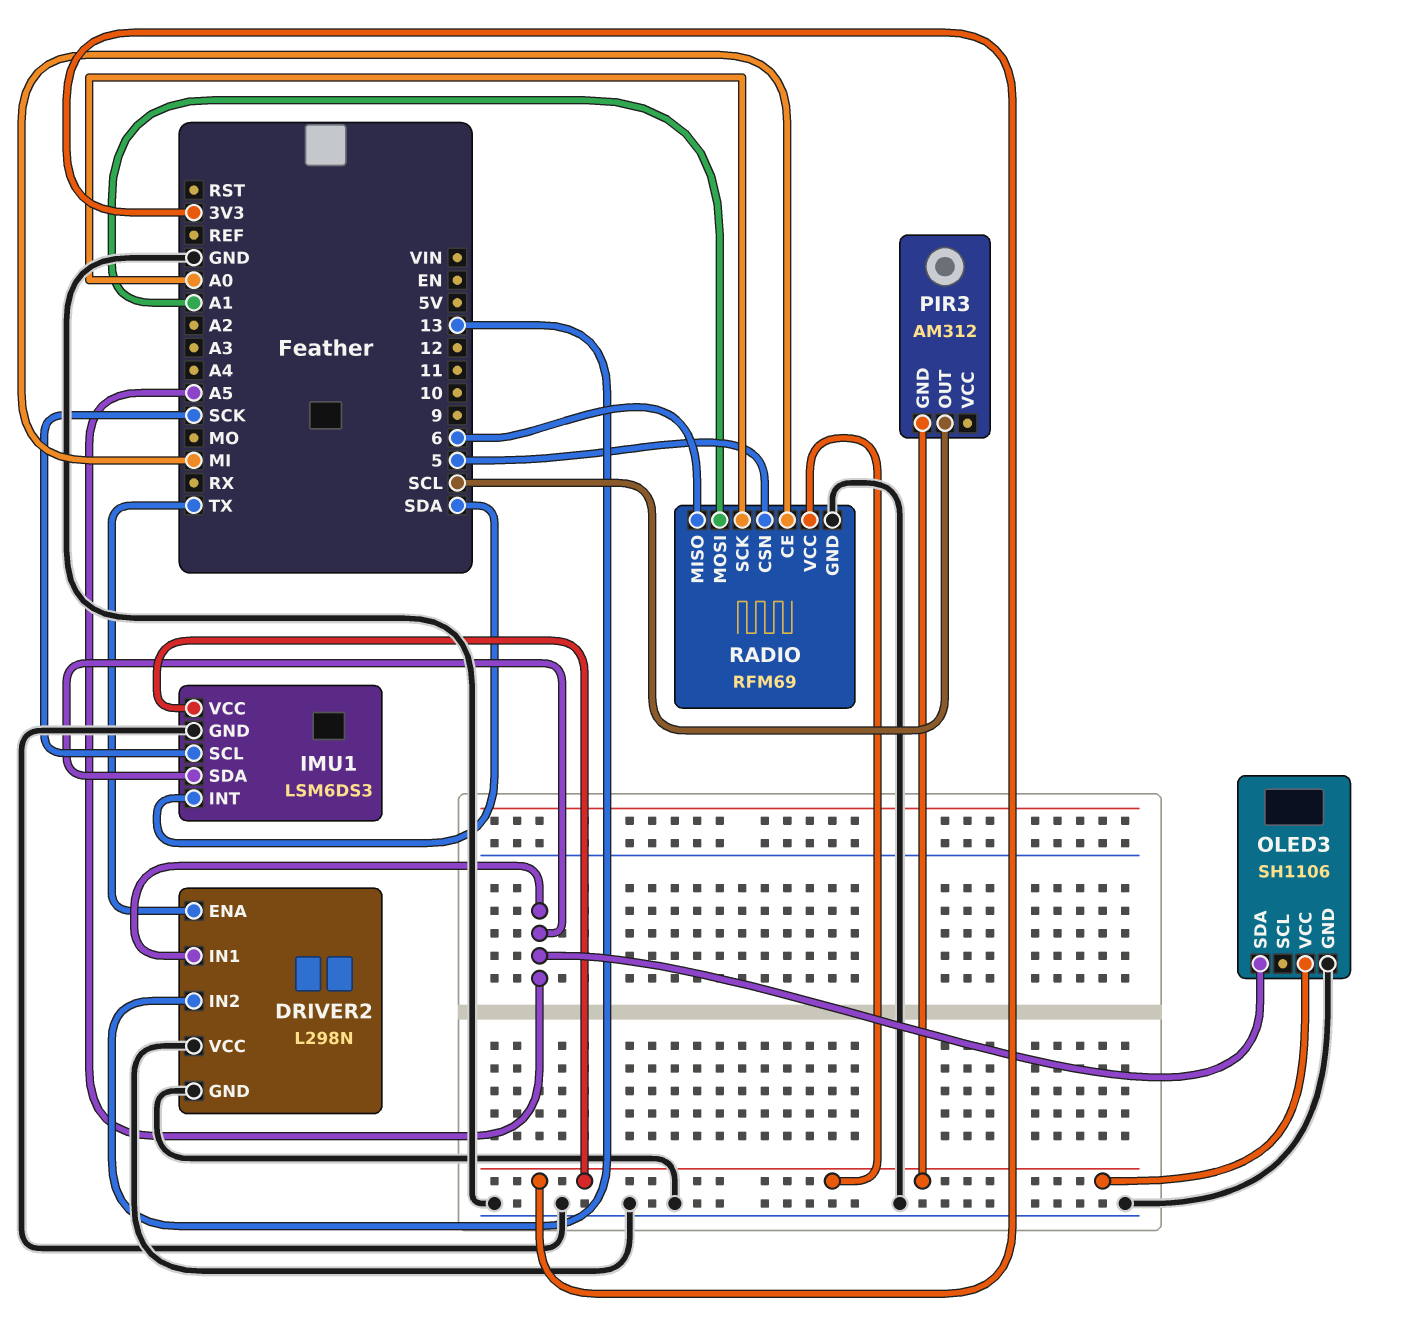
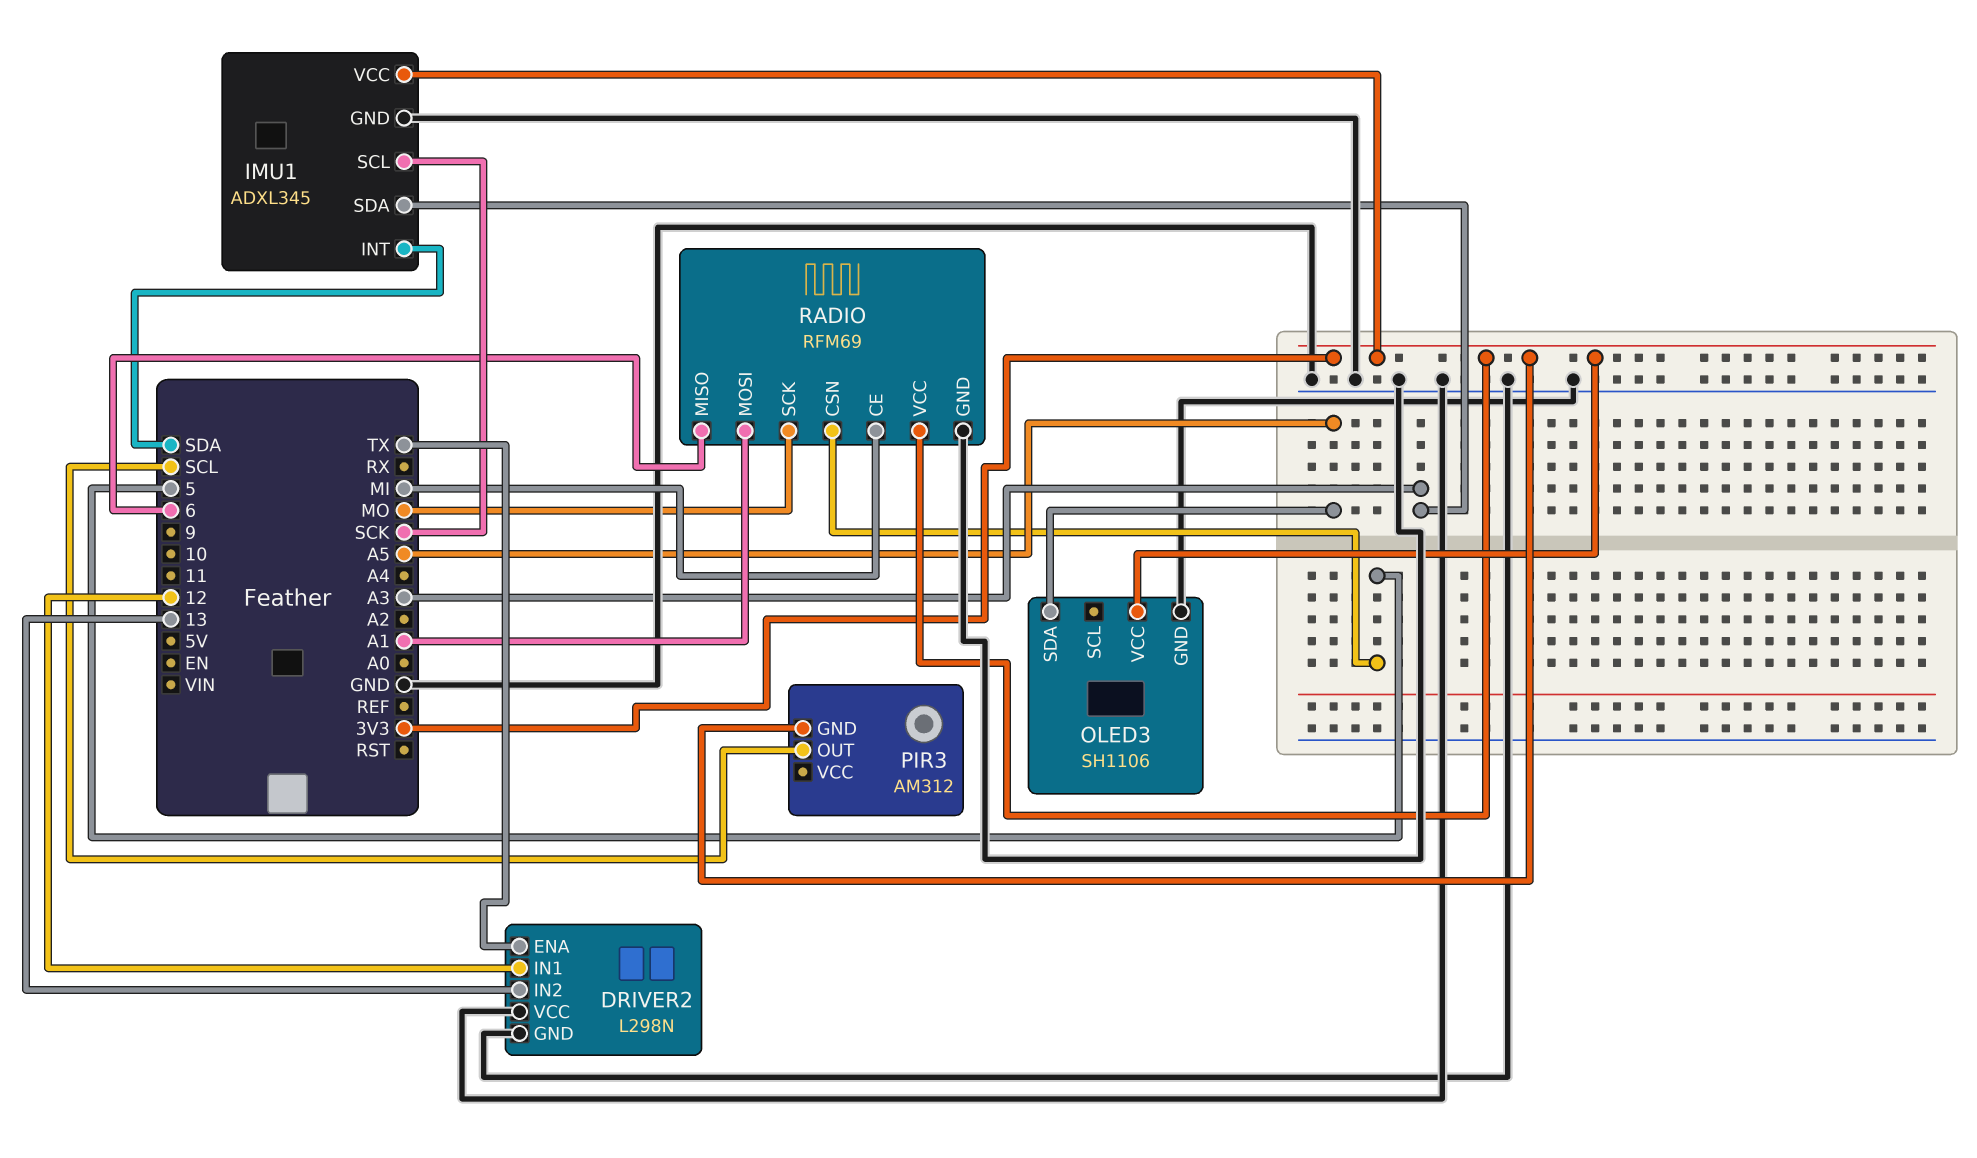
DRIVER2 pin IN1: A5 -> 12
IMU1: LSM6DS3 -> ADXL345
IMU1 pin SDA: A5 -> A3
RADIO pin SCK: A0 -> MO

